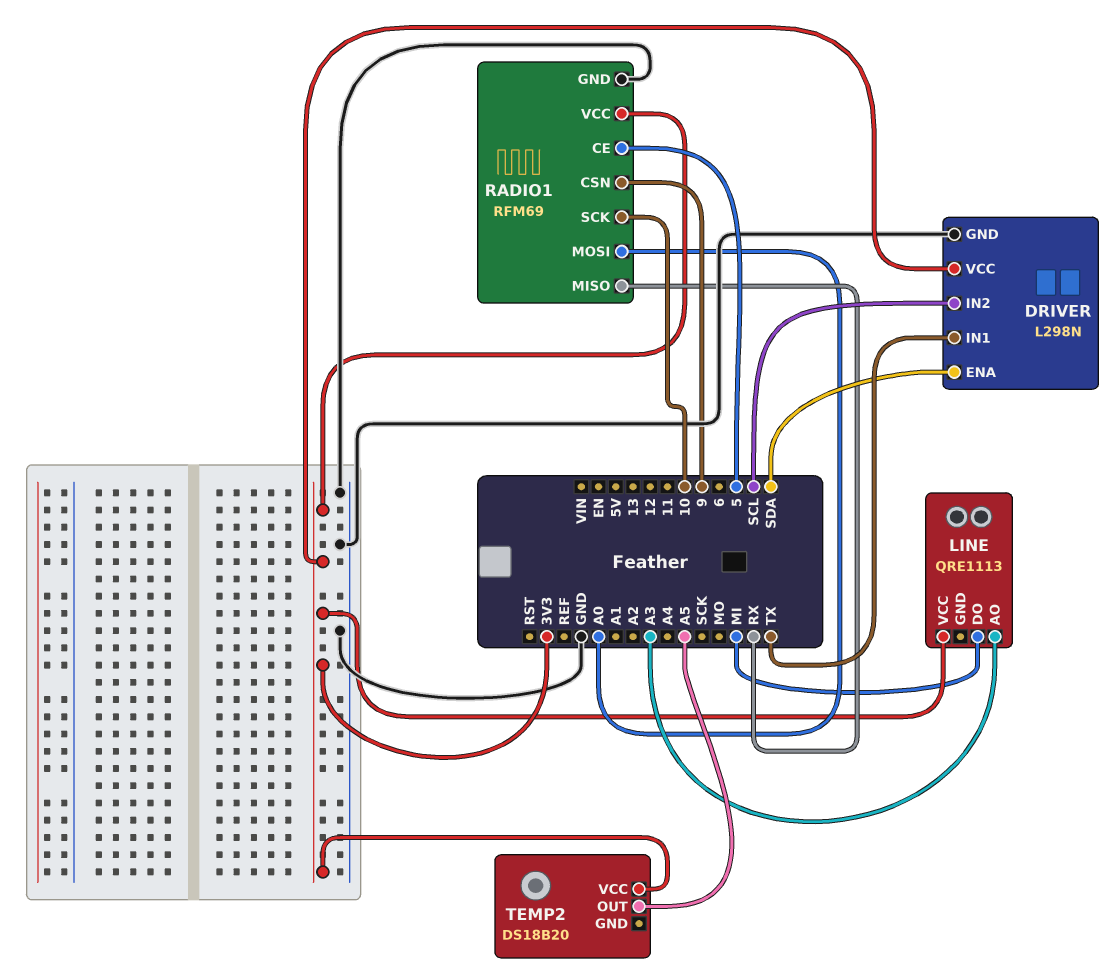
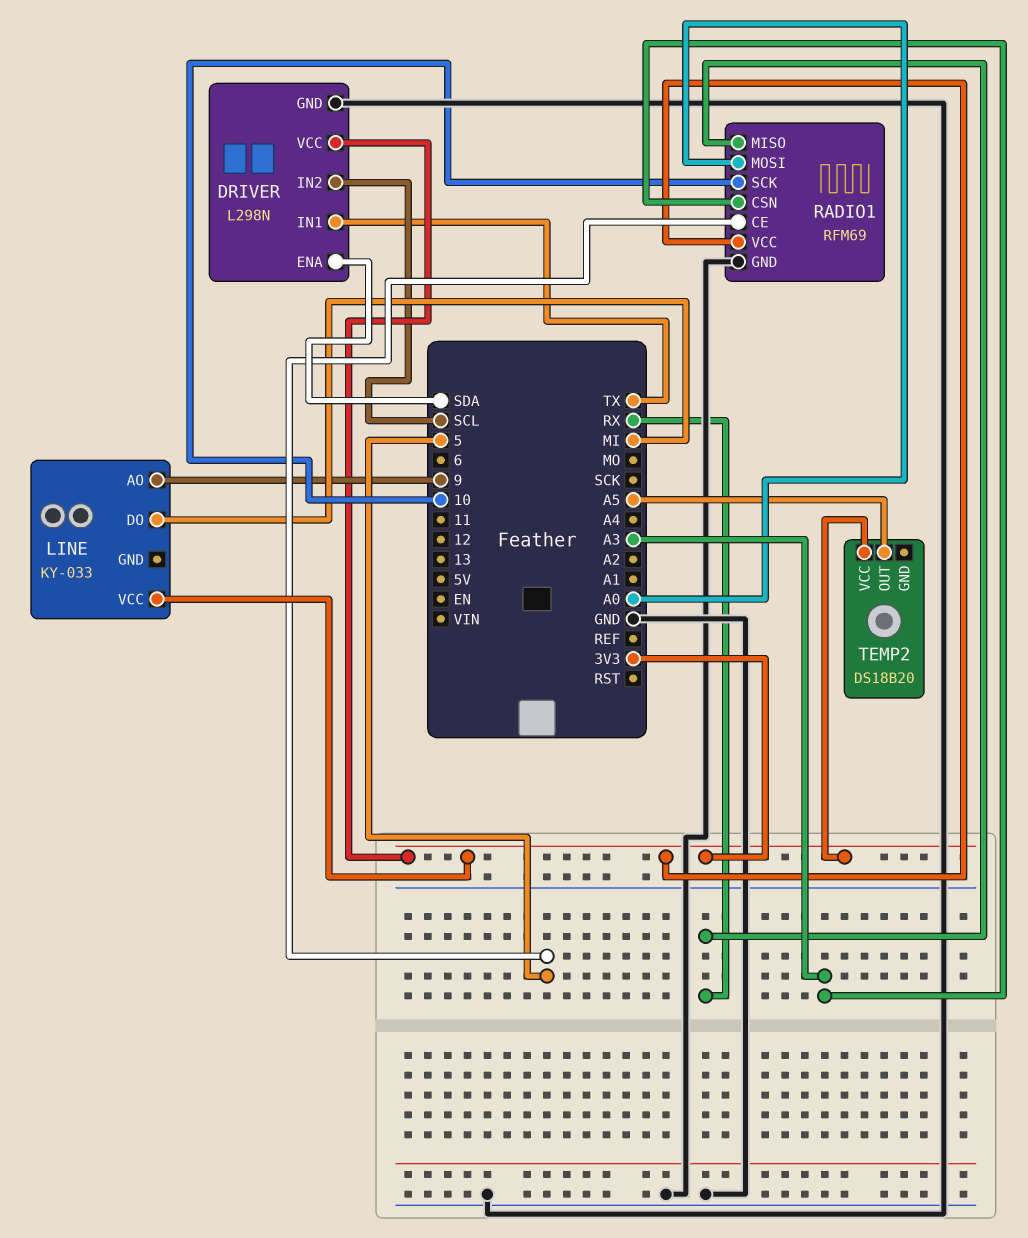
LINE: QRE1113 -> KY-033
LINE pin AO: A3 -> 9
RADIO1 pin CSN: 9 -> A3

